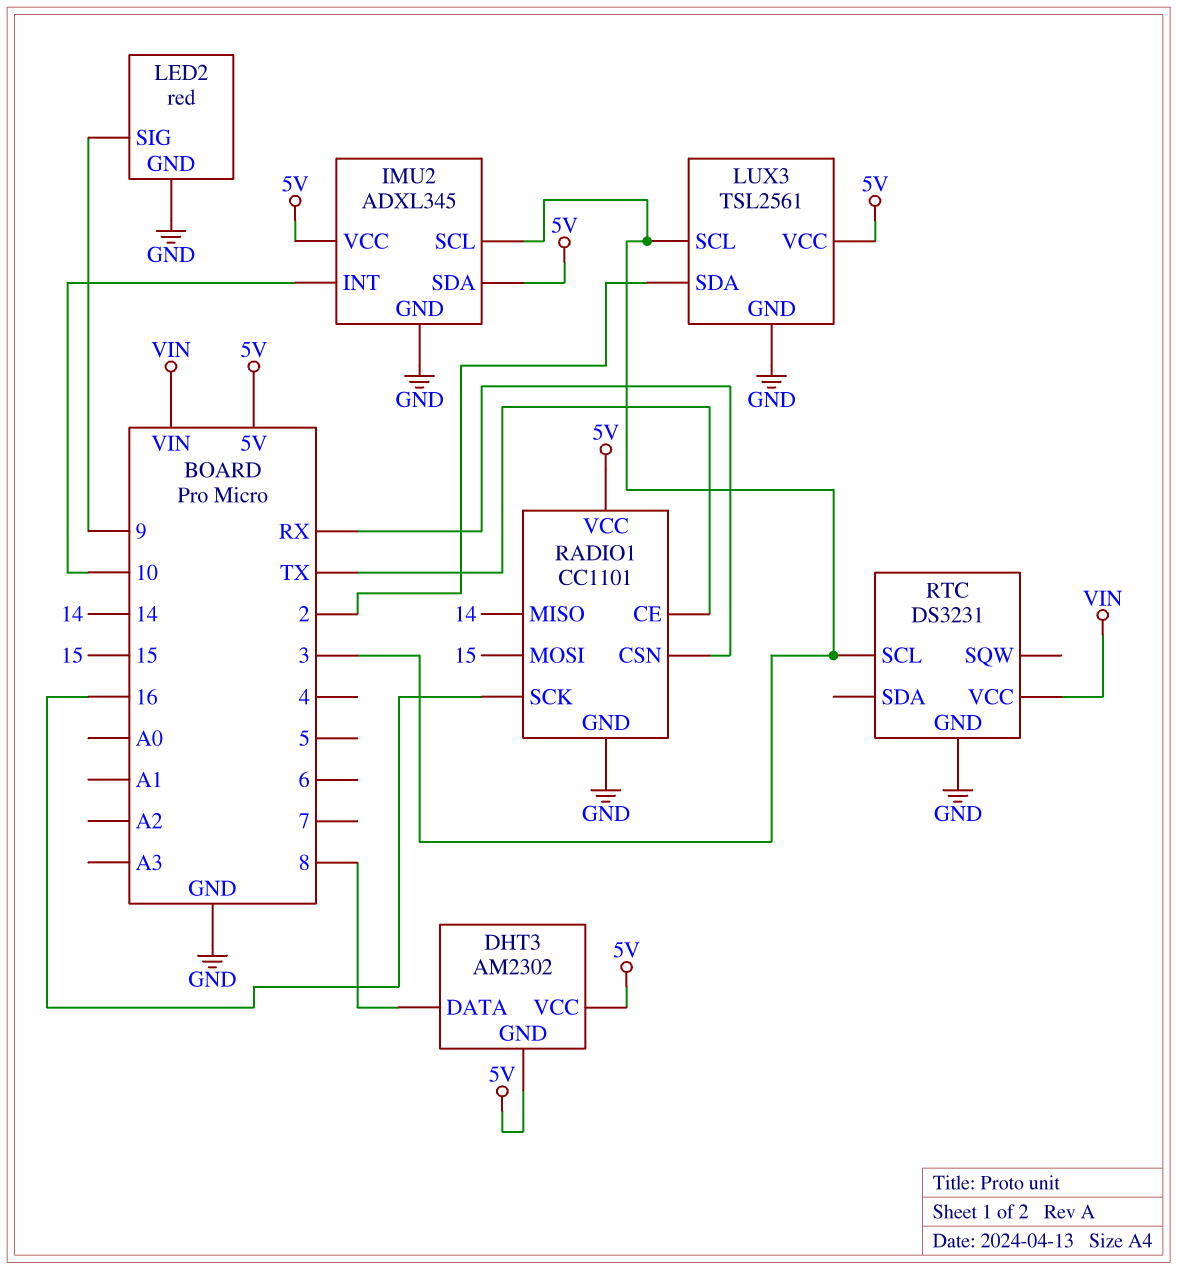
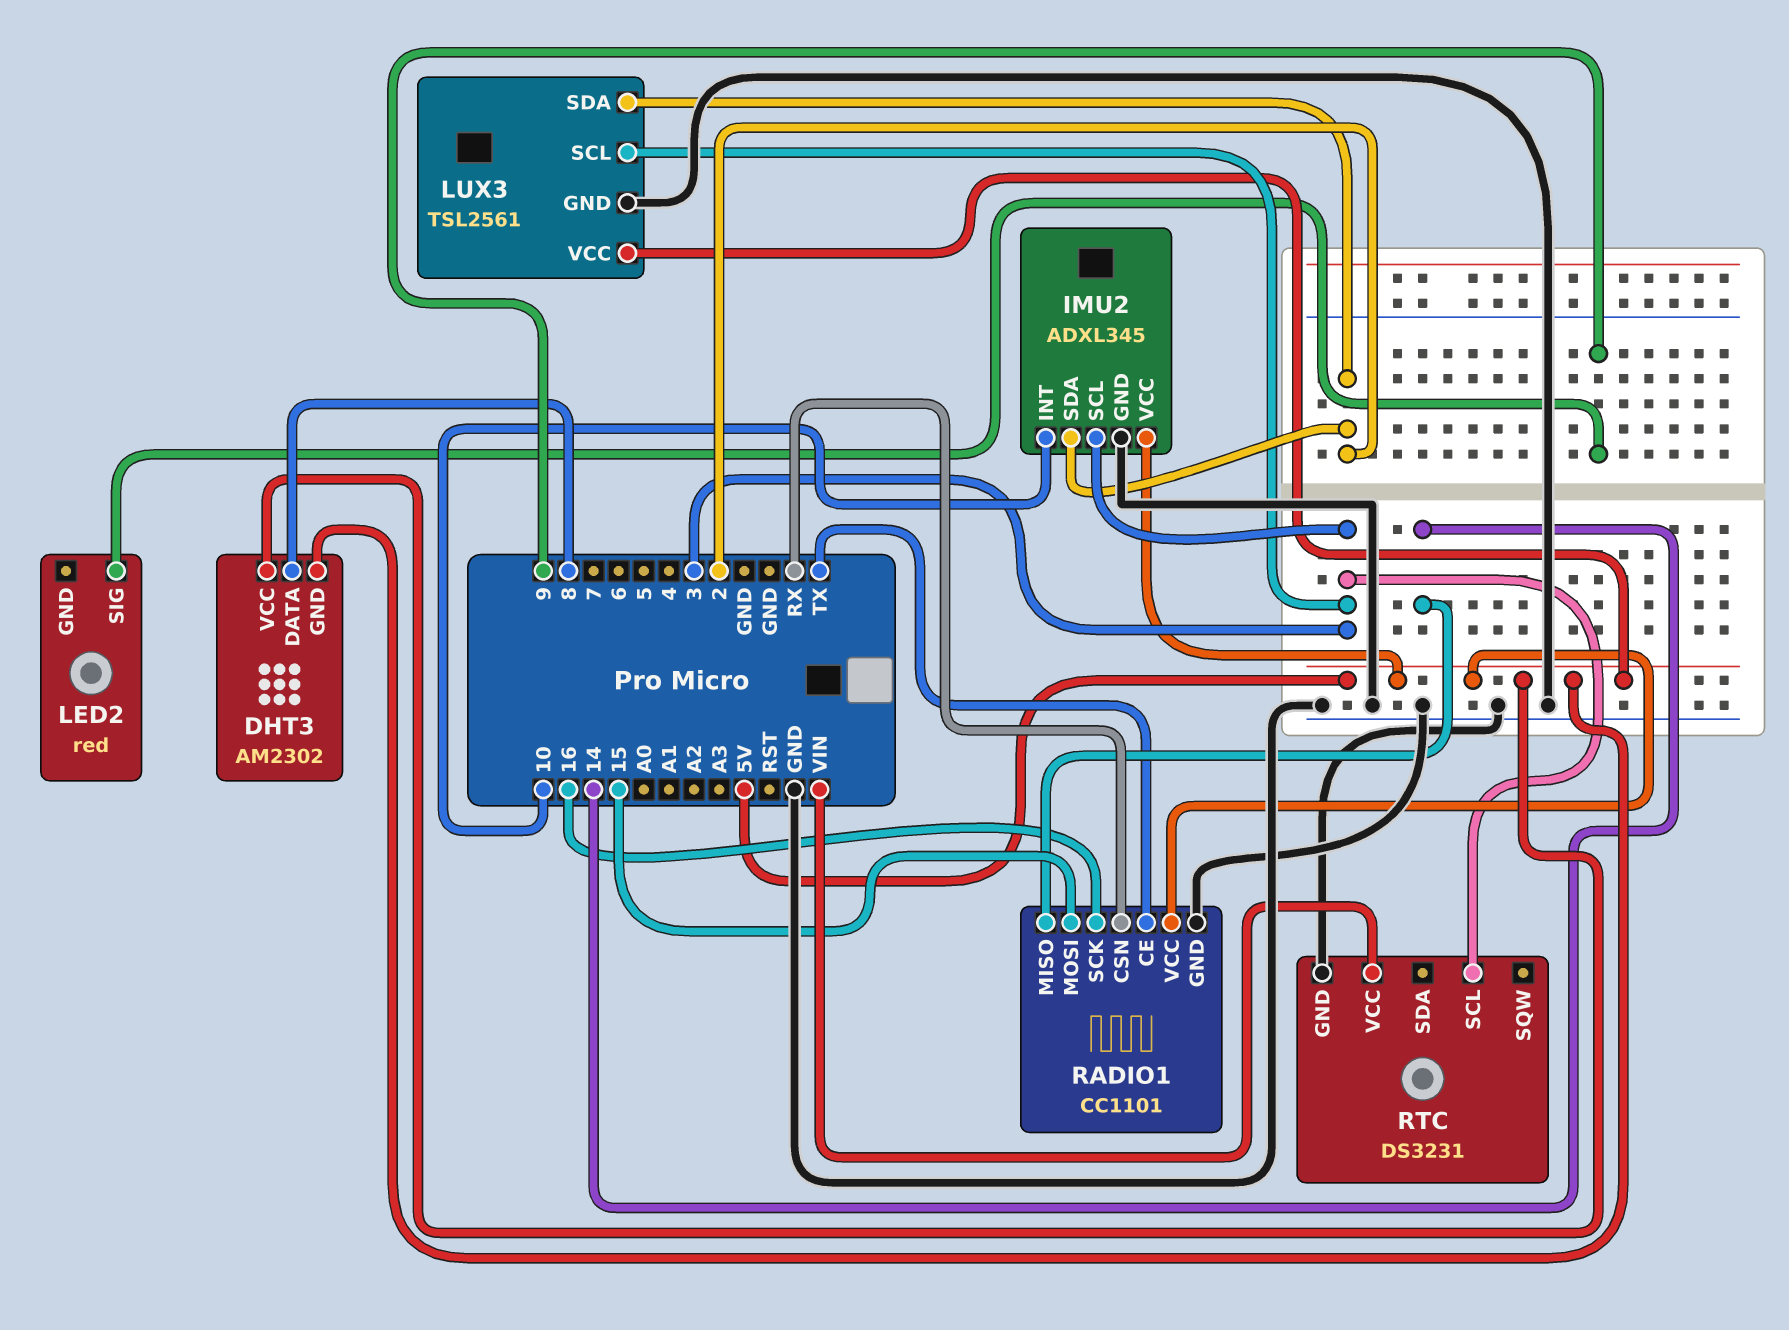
IMU2 pin SDA: 5V -> 2
LED2 pin GND: GND -> none

